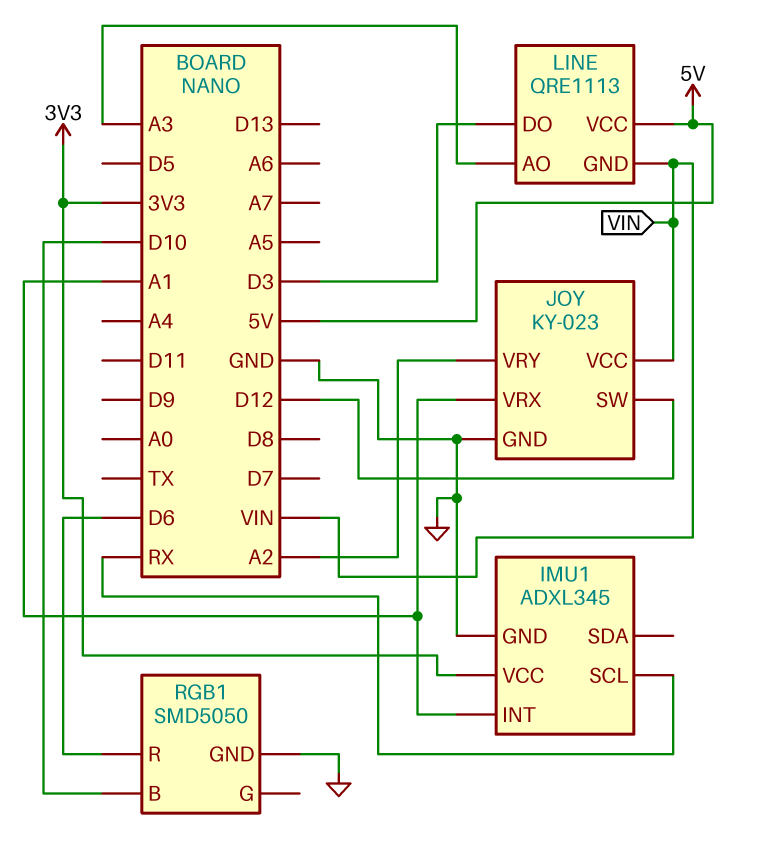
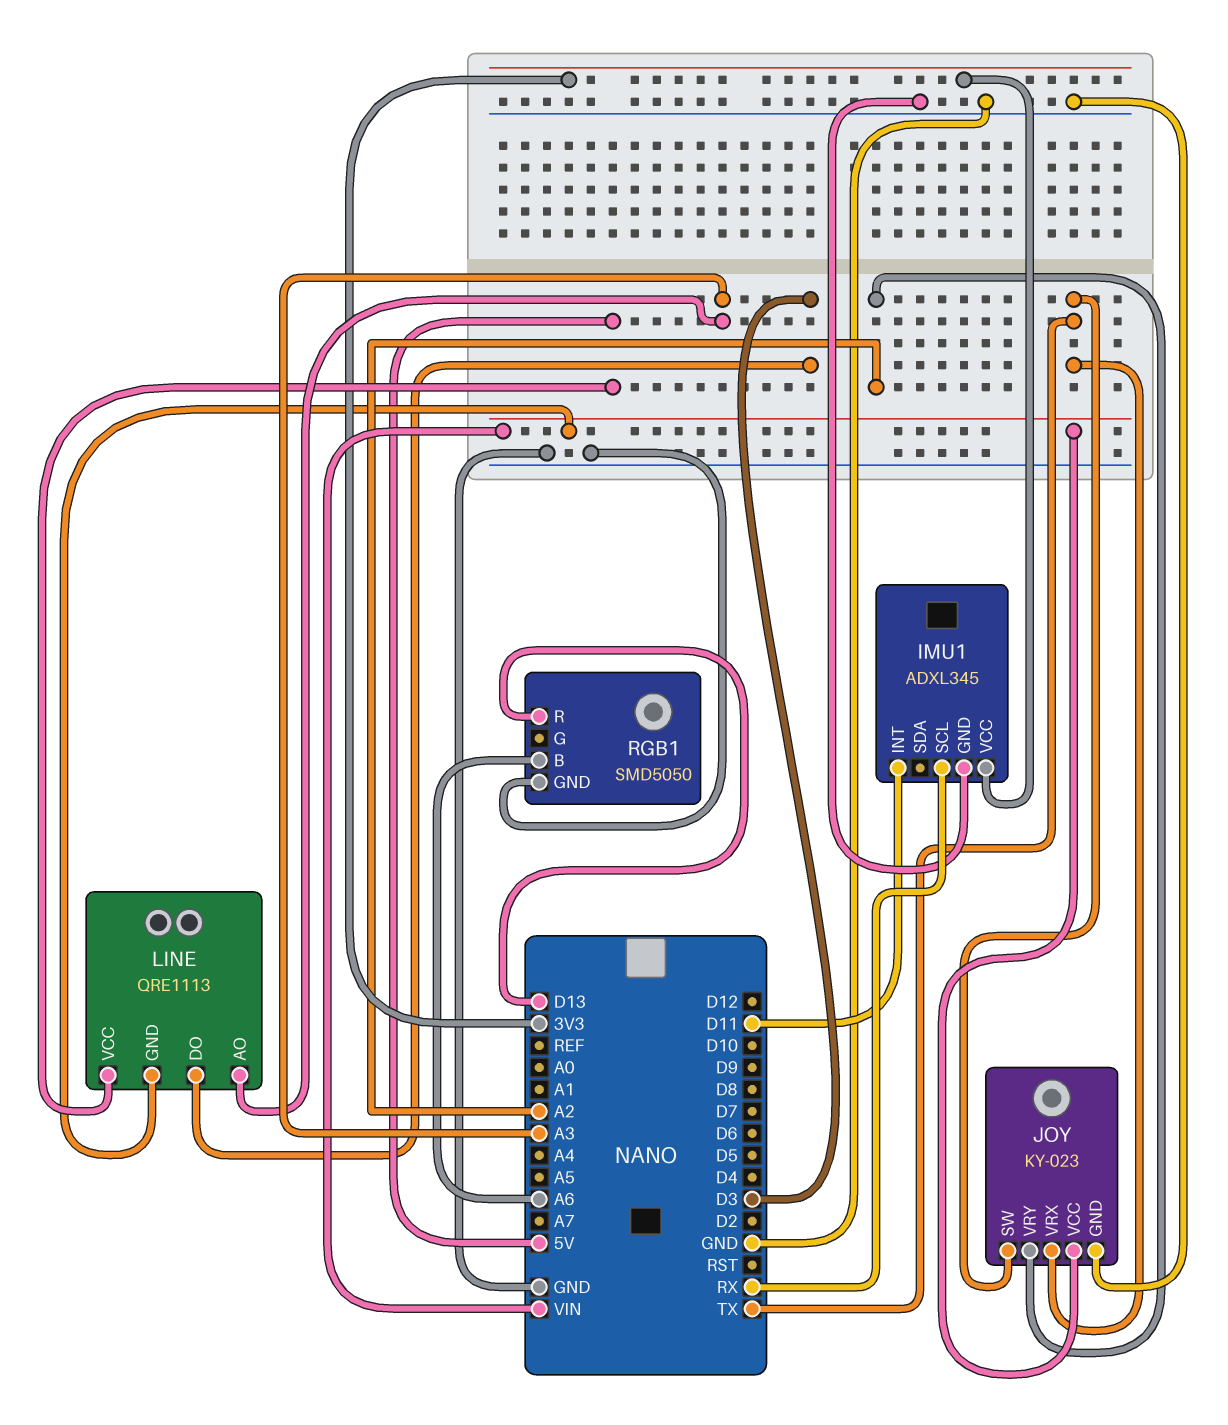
IMU1 pin INT: A1 -> D11
JOY pin SW: D12 -> TX
JOY pin VRX: A1 -> TX
RGB1 pin B: D10 -> A6
RGB1 pin R: D6 -> D13

